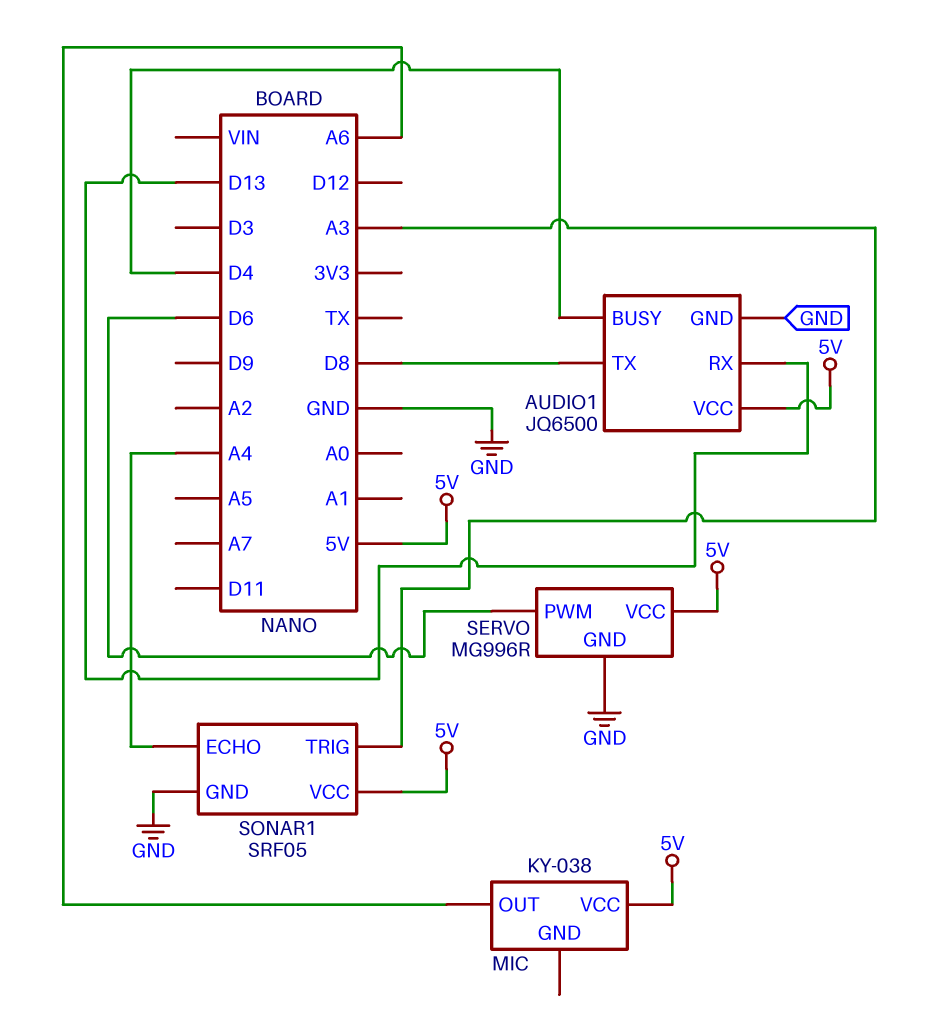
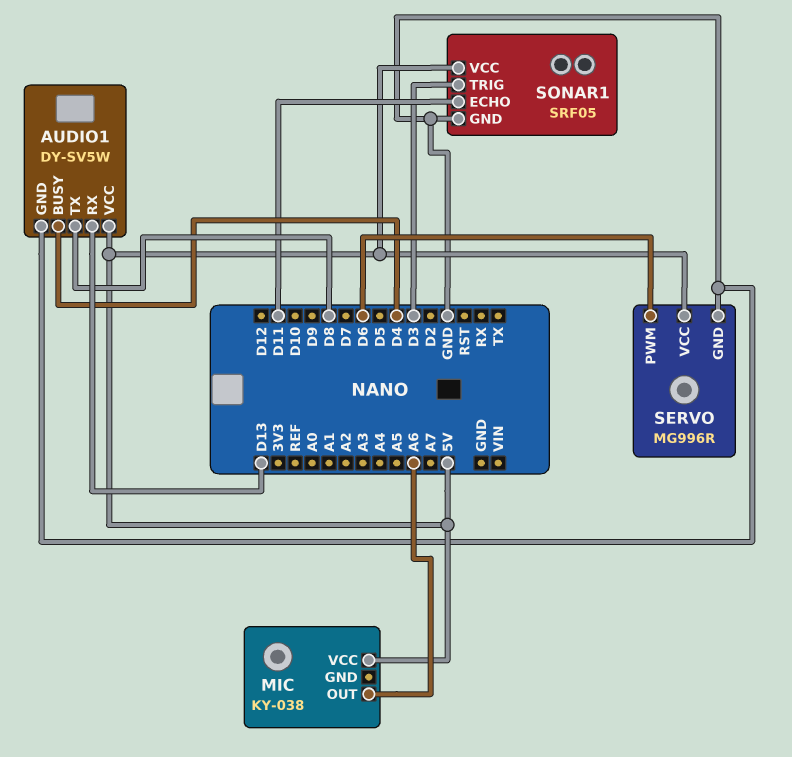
AUDIO1: JQ6500 -> DY-SV5W
SONAR1 pin ECHO: A4 -> D11
SONAR1 pin TRIG: A3 -> D3

